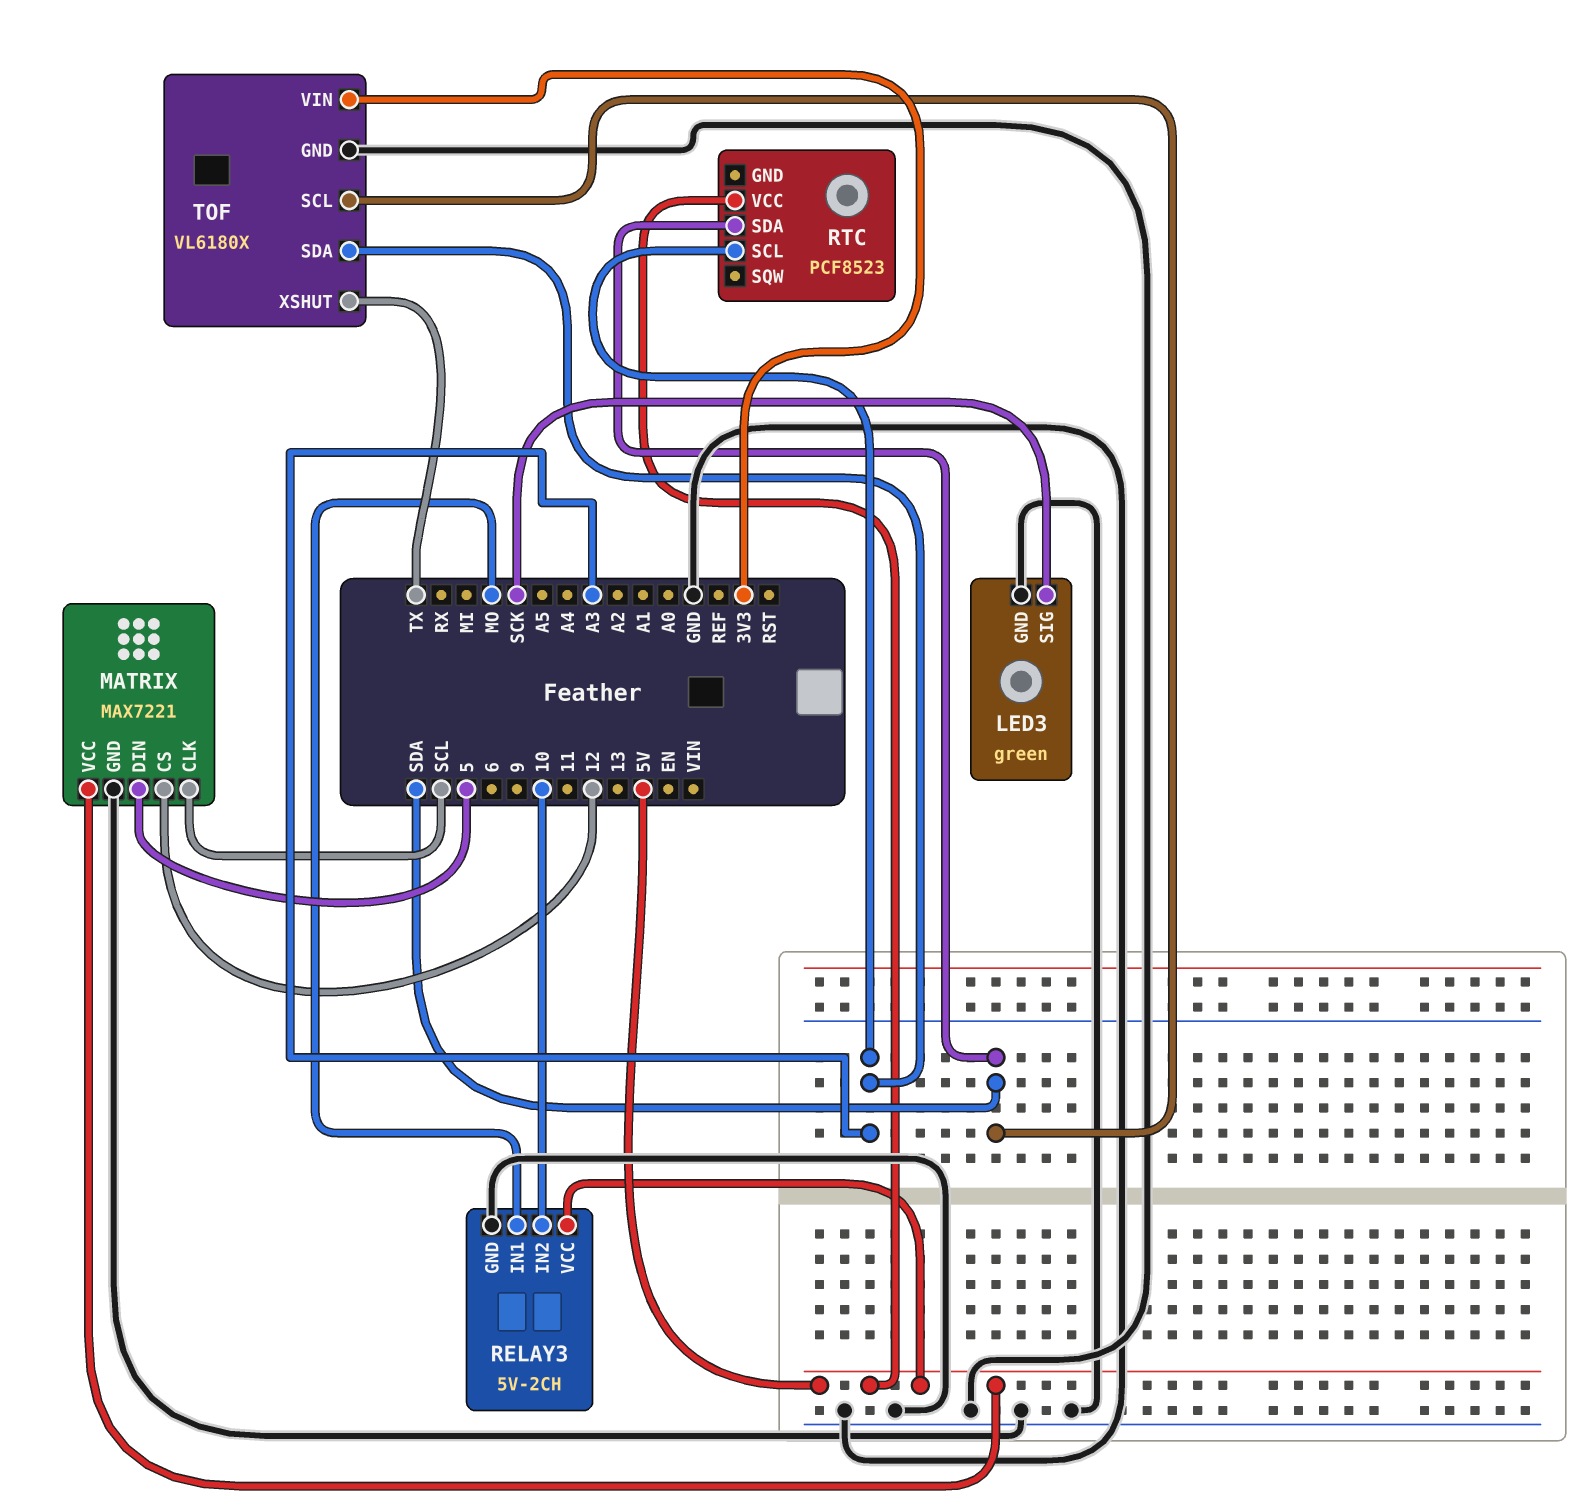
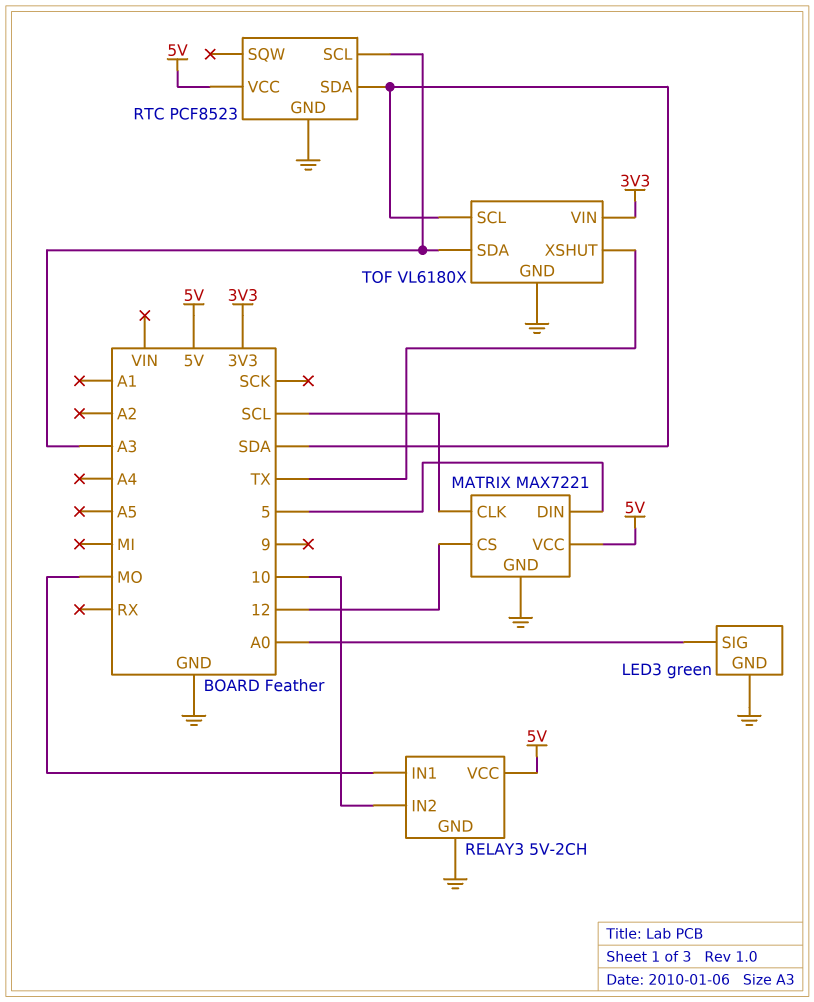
LED3 pin SIG: SCK -> A0
RTC pin GND: none -> GND

